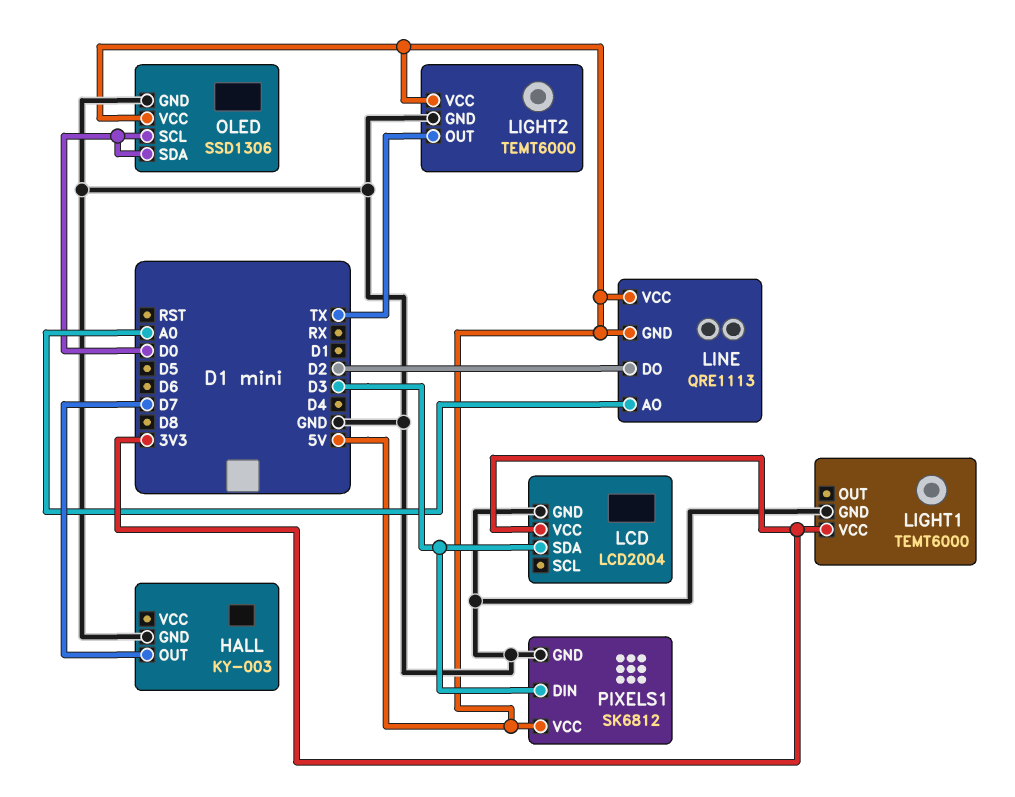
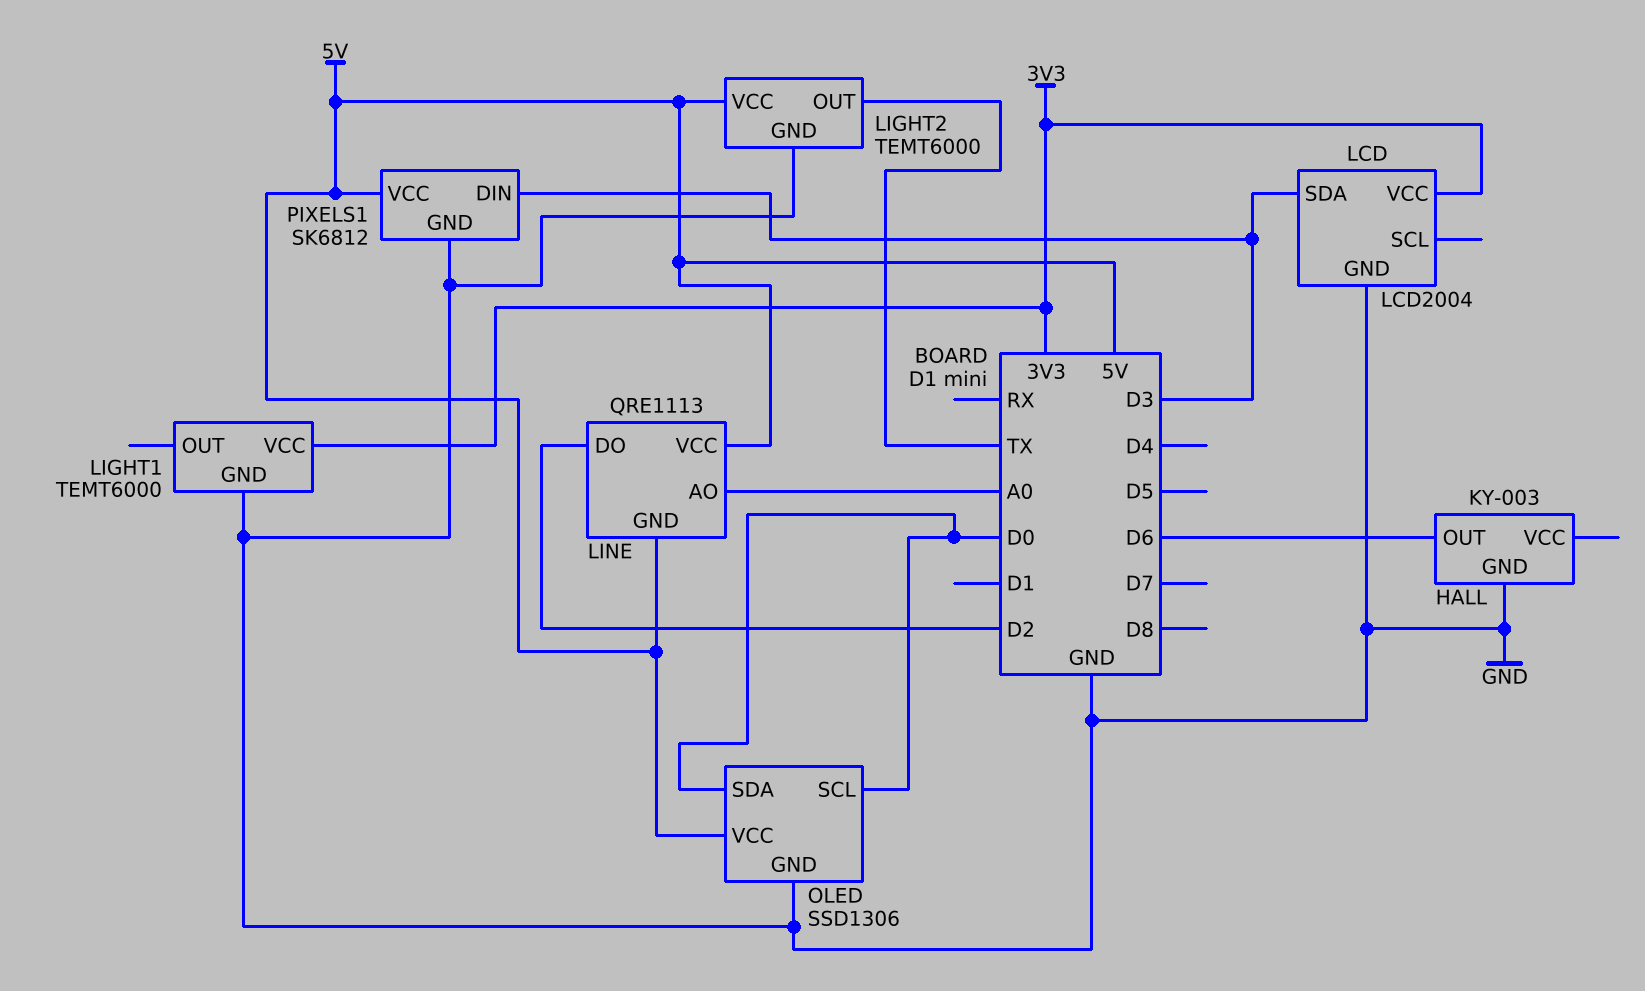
HALL pin OUT: D7 -> D6

